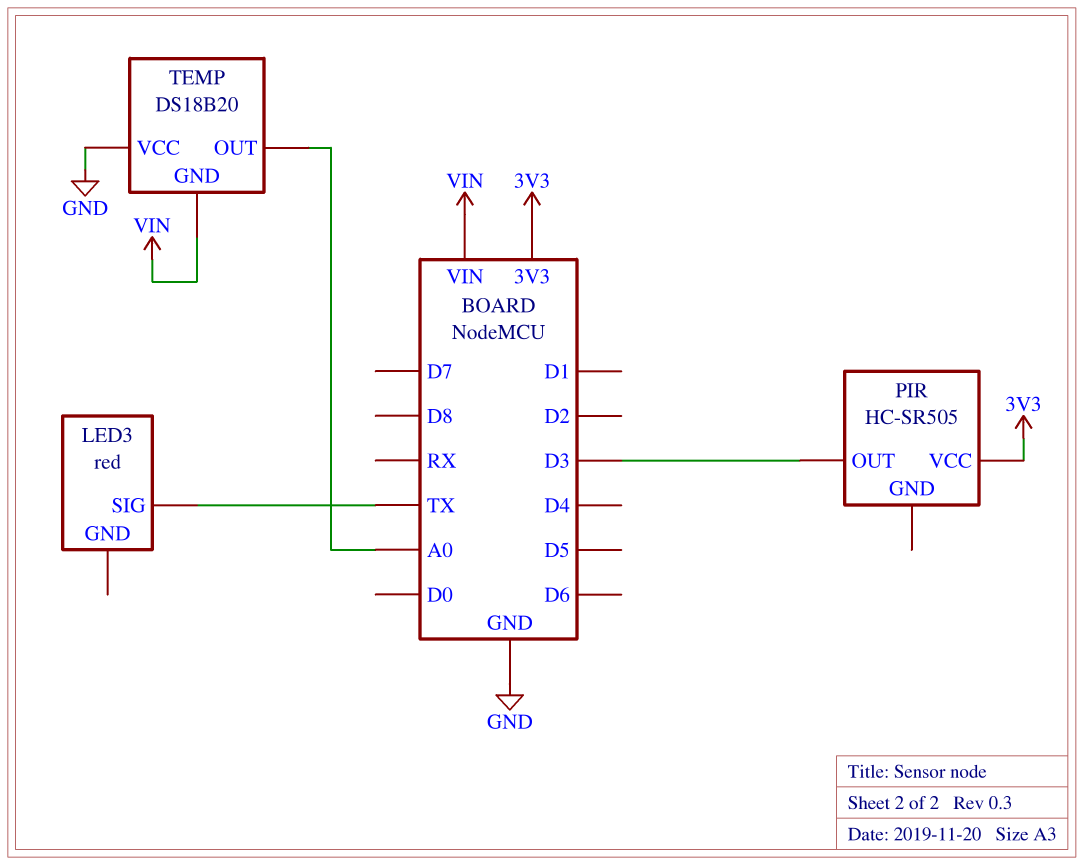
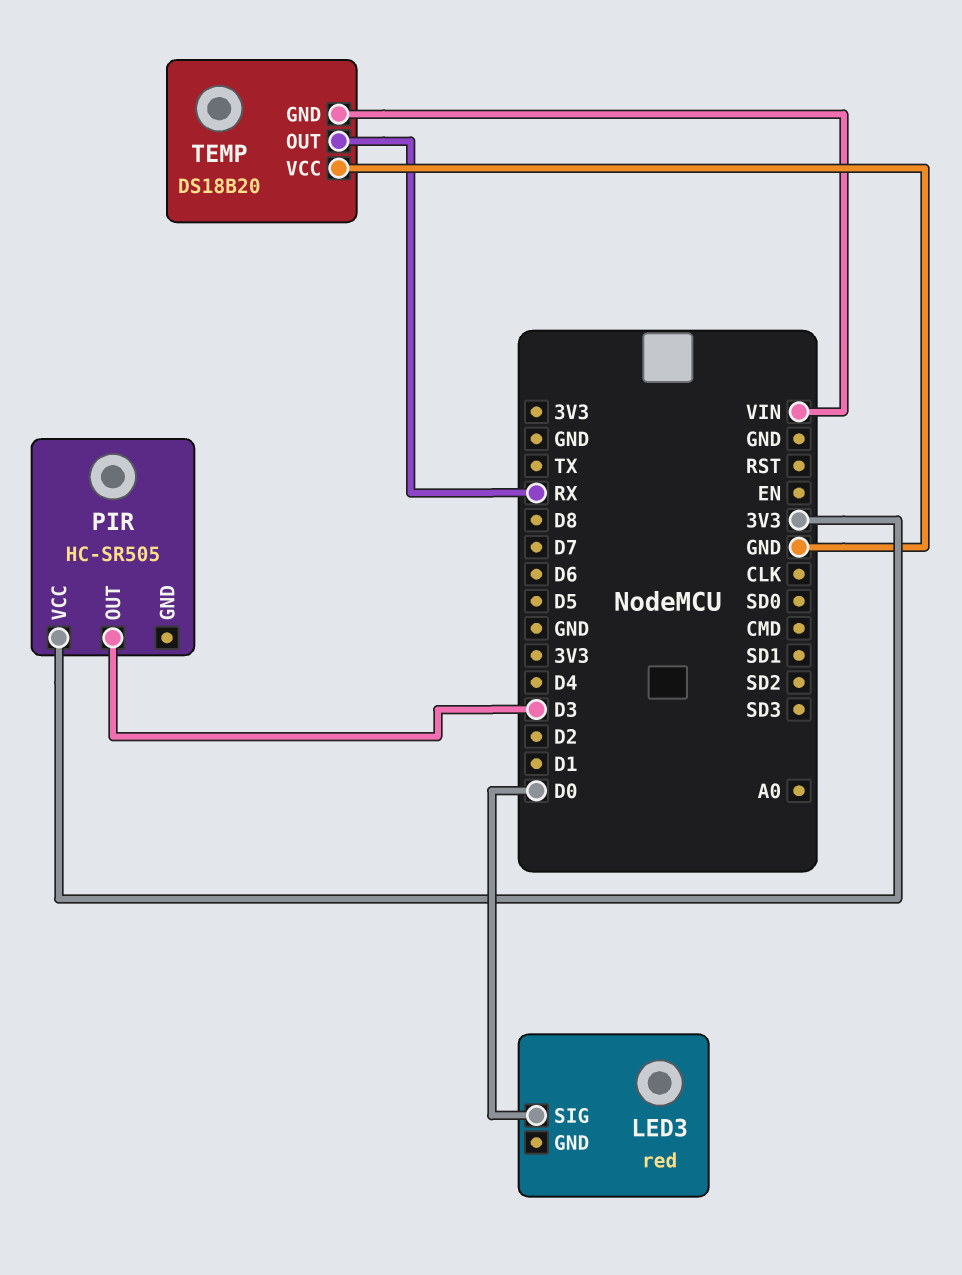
LED3 pin SIG: TX -> D0
TEMP pin OUT: A0 -> RX

